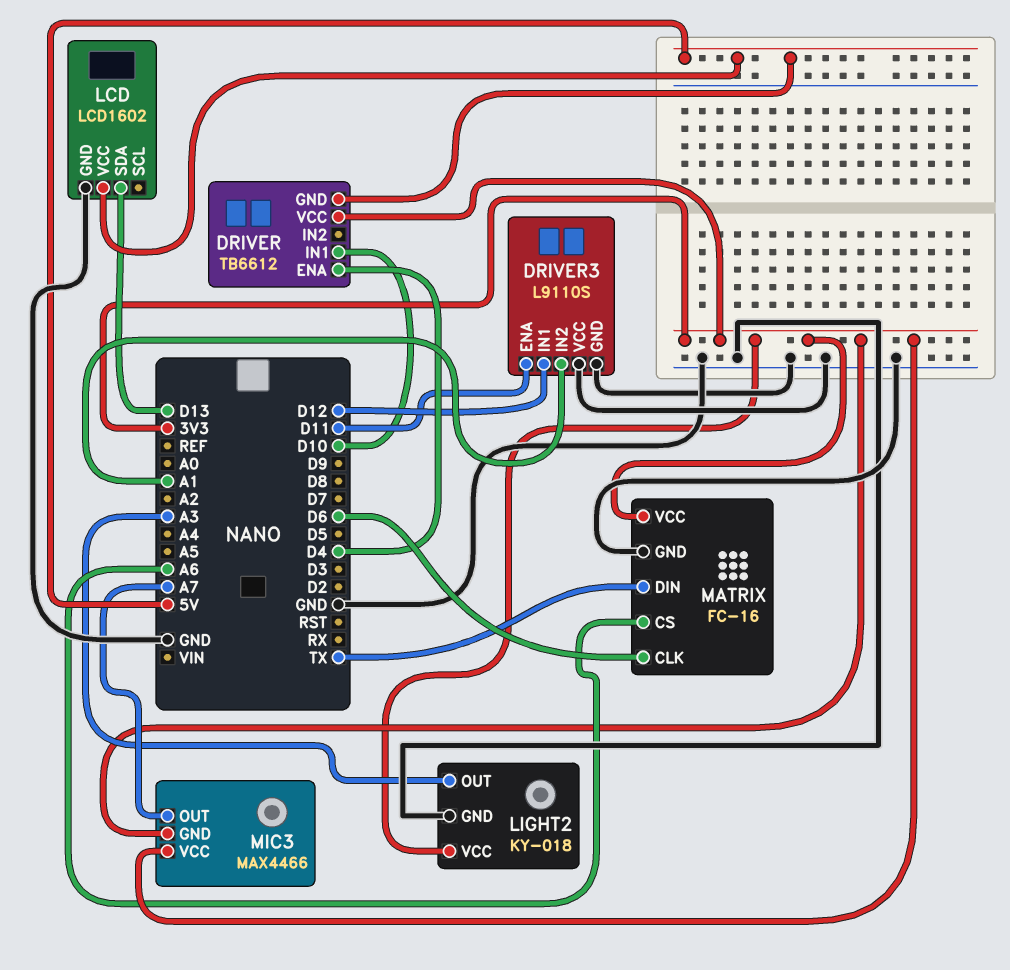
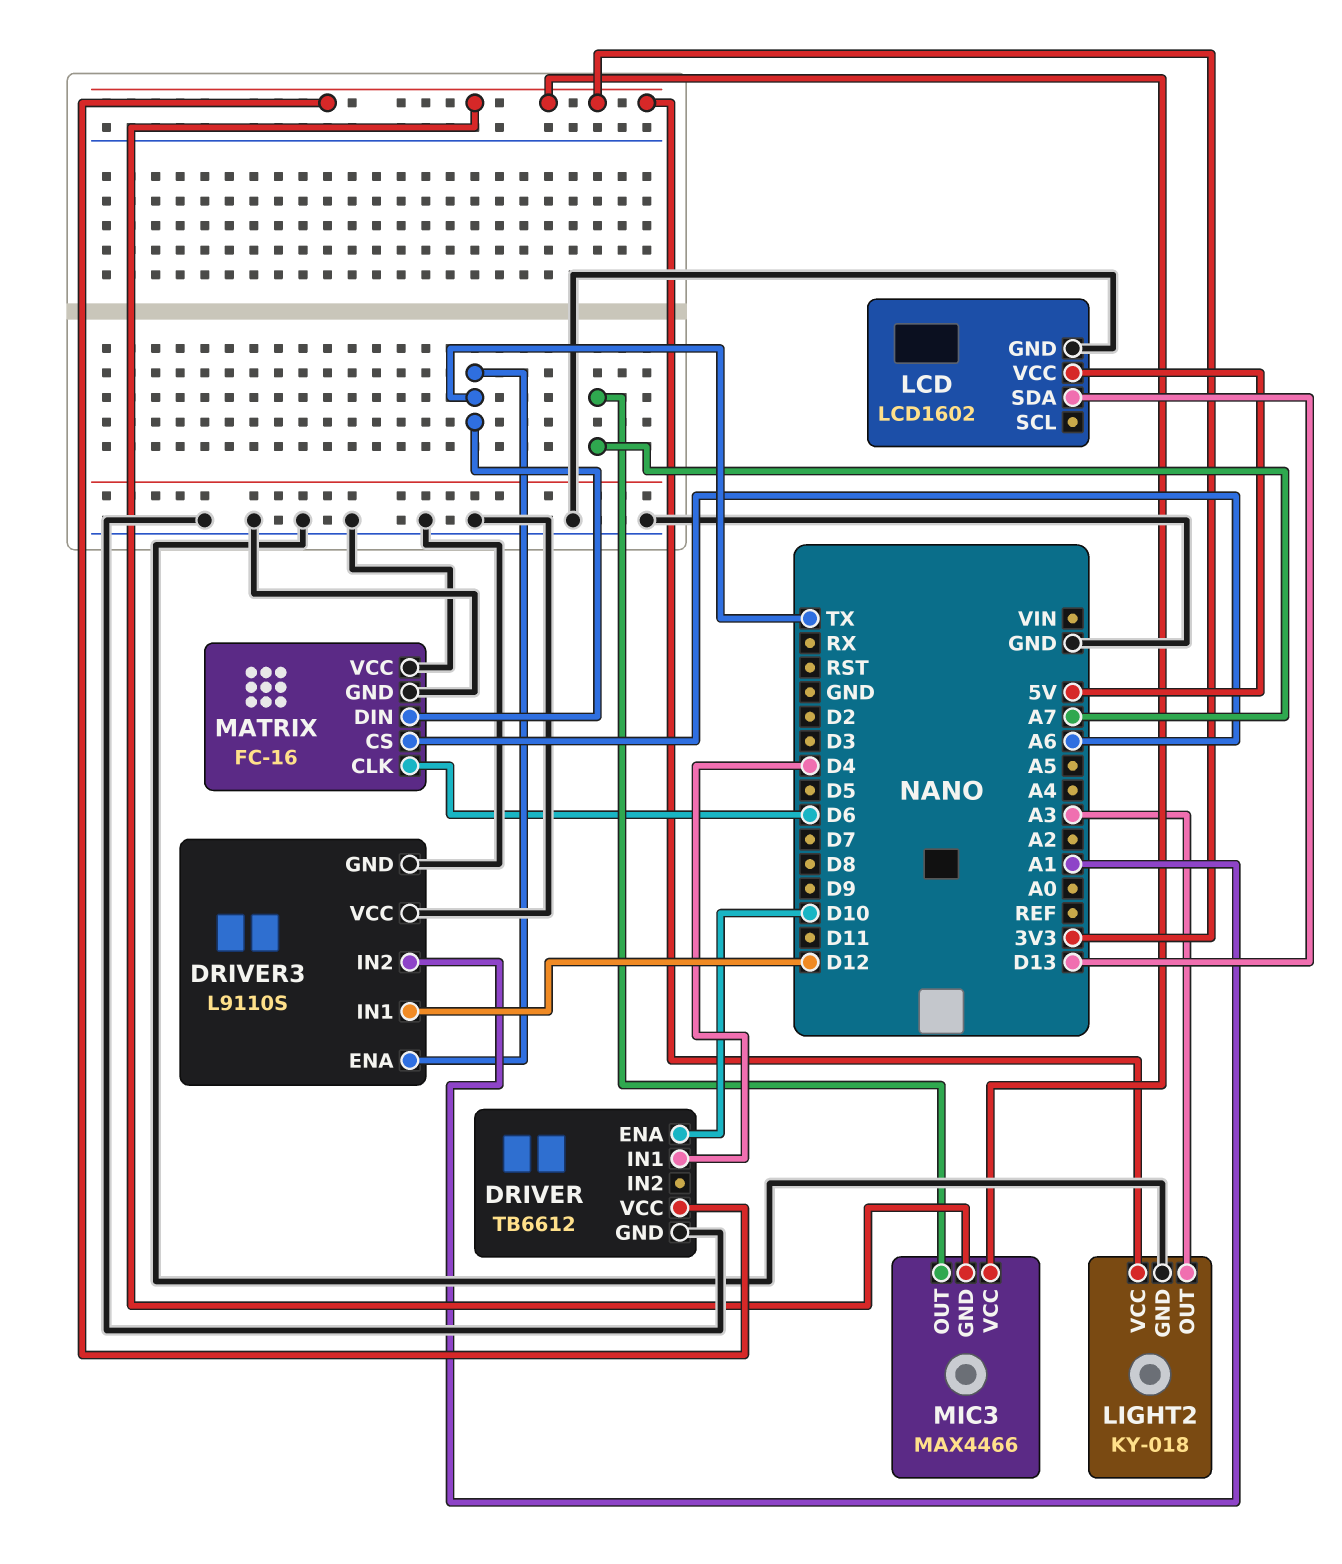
DRIVER pin ENA: D4 -> D10
DRIVER pin GND: 5V -> GND
DRIVER pin IN1: D10 -> D4
DRIVER3 pin ENA: D11 -> TX
MATRIX pin VCC: 3V3 -> GND

